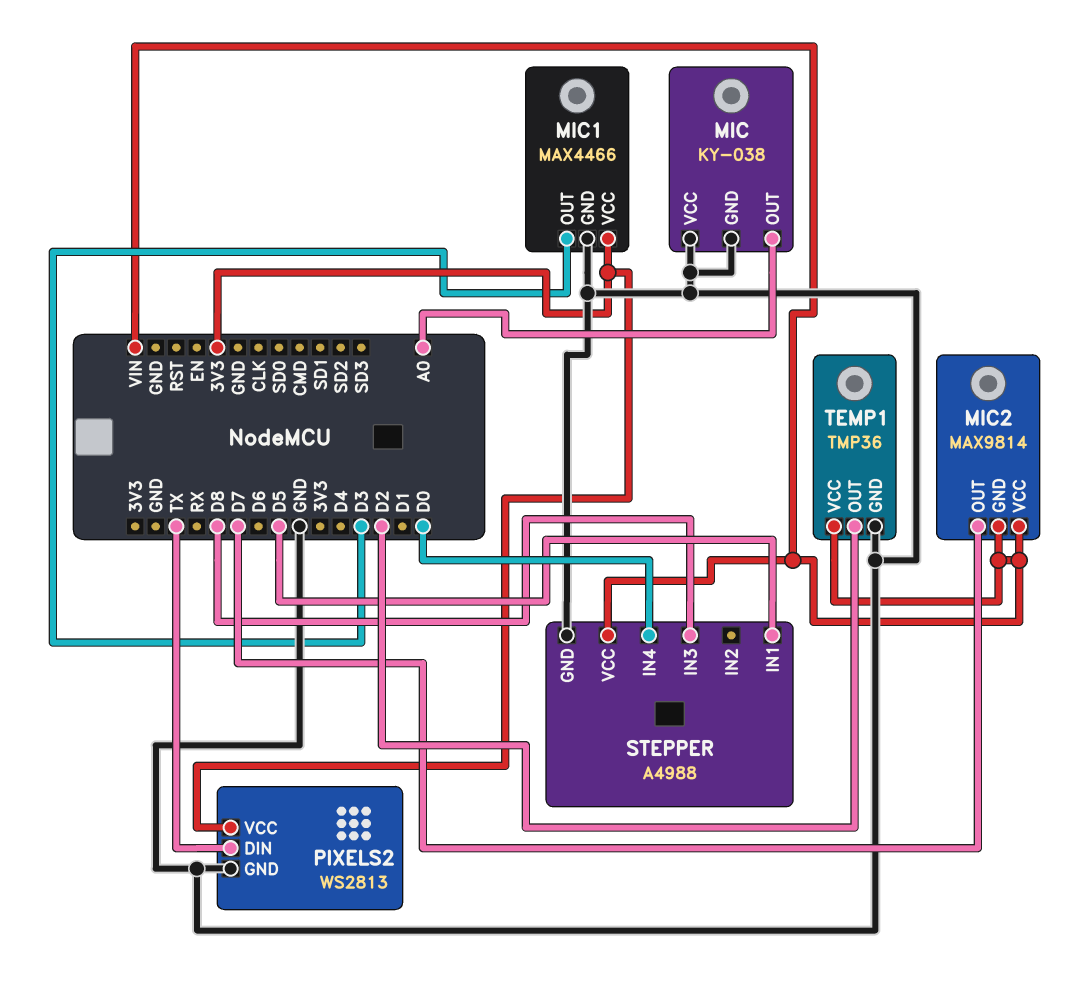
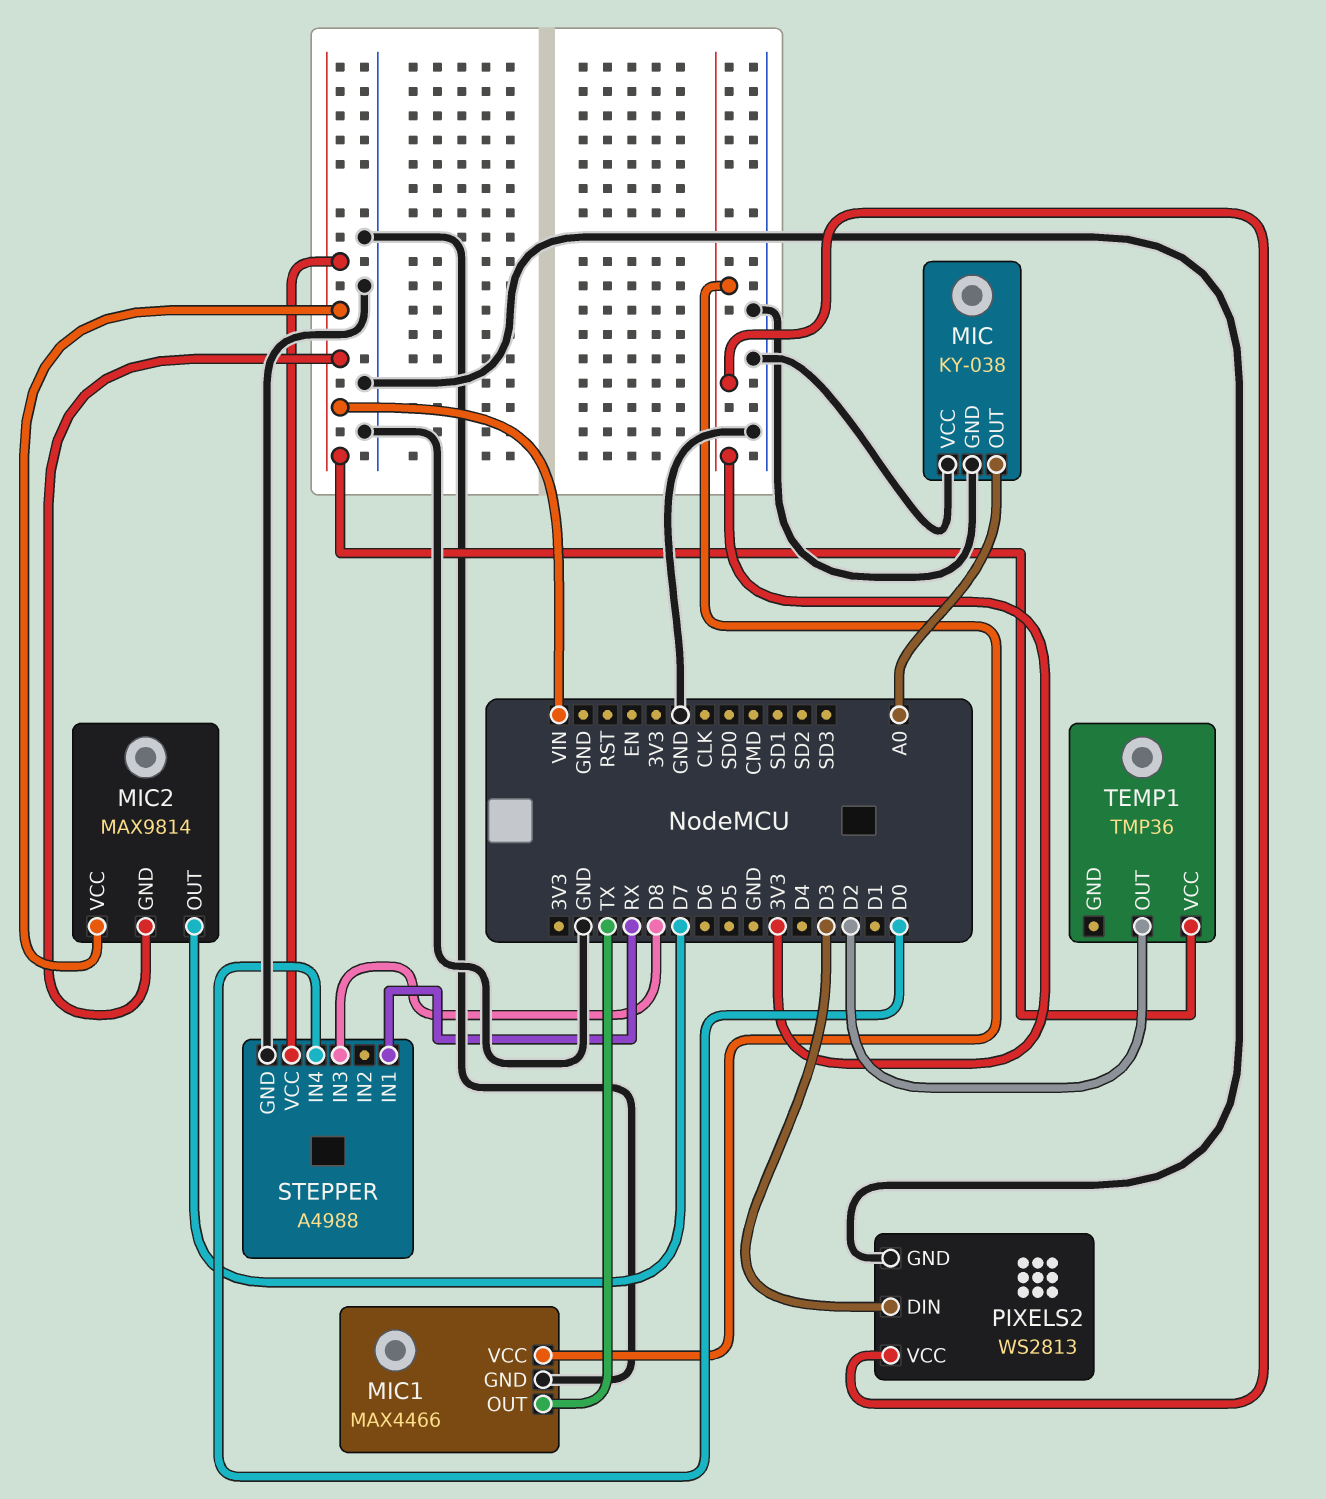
MIC1 pin OUT: D3 -> TX
PIXELS2 pin DIN: TX -> D3
STEPPER pin IN1: D5 -> RX
TEMP1 pin GND: GND -> none

